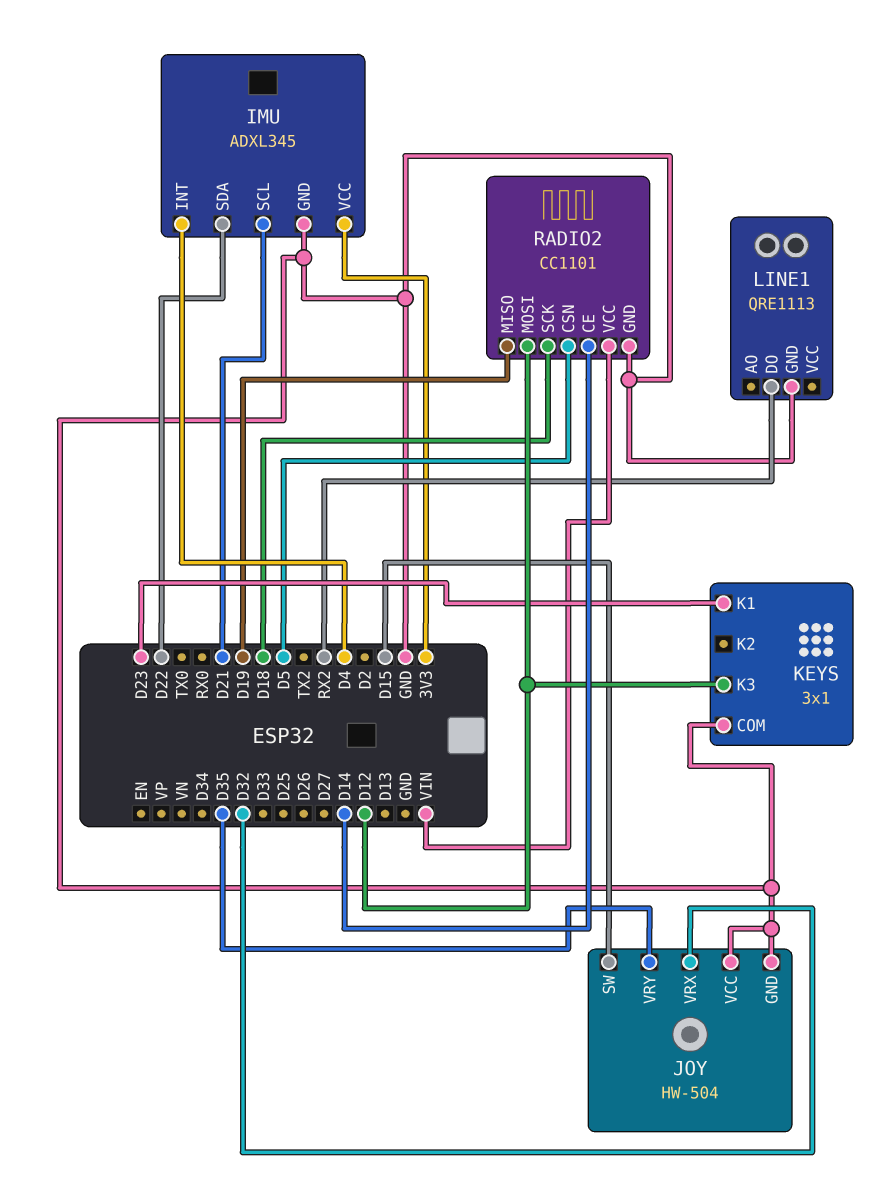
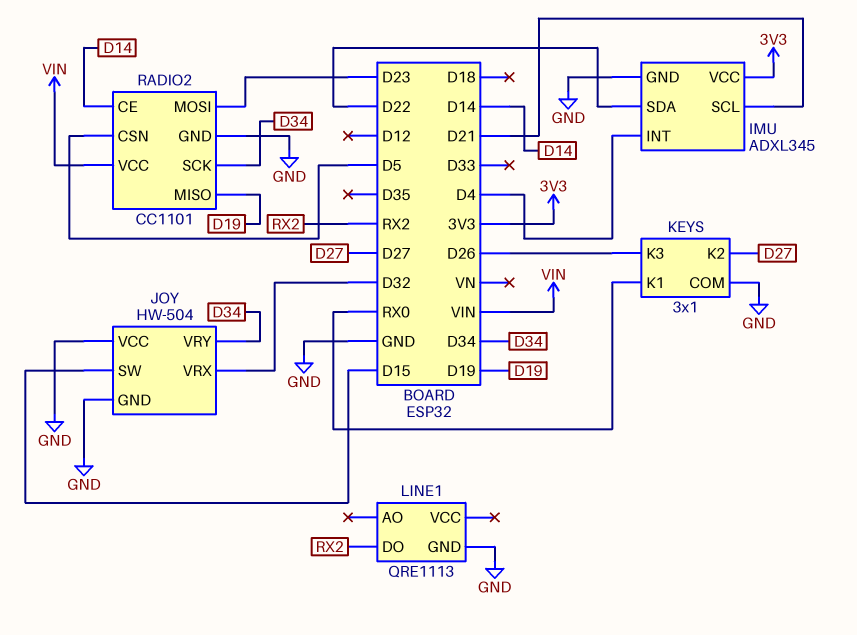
JOY pin VRY: D35 -> D34
KEYS pin K1: D23 -> RX0
KEYS pin K2: none -> D27
KEYS pin K3: D12 -> D26
RADIO2 pin MOSI: D12 -> D23
RADIO2 pin SCK: D18 -> D34

